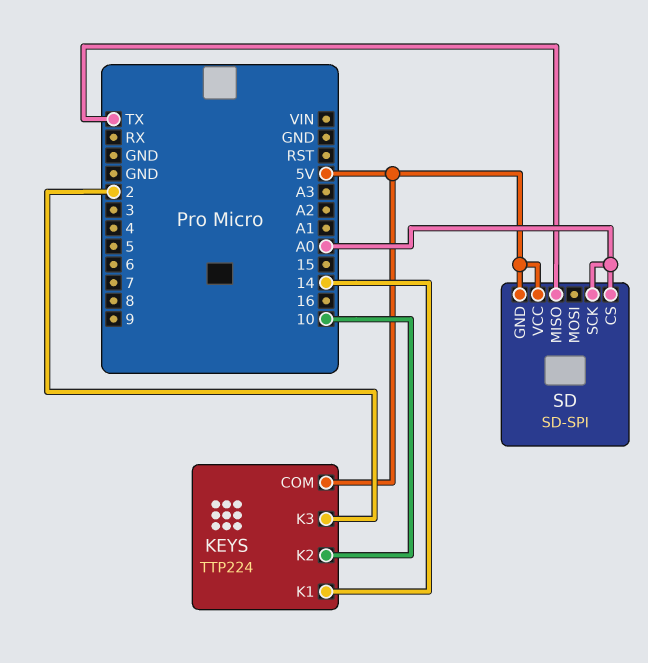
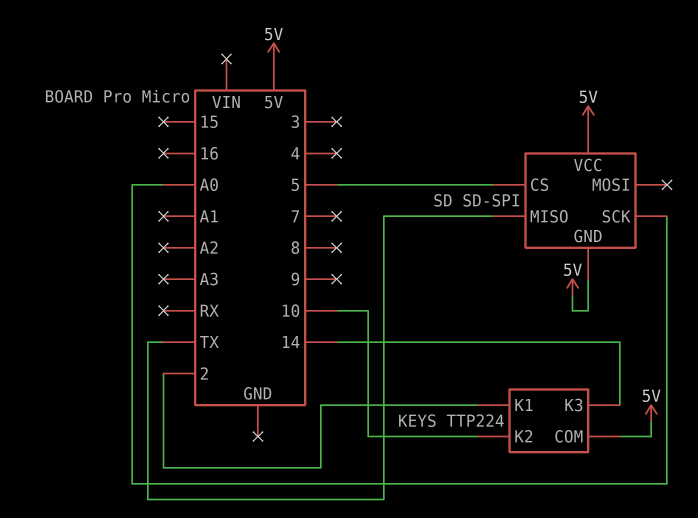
KEYS pin K1: 14 -> 2
KEYS pin K3: 2 -> 14
SD pin CS: A0 -> 5

